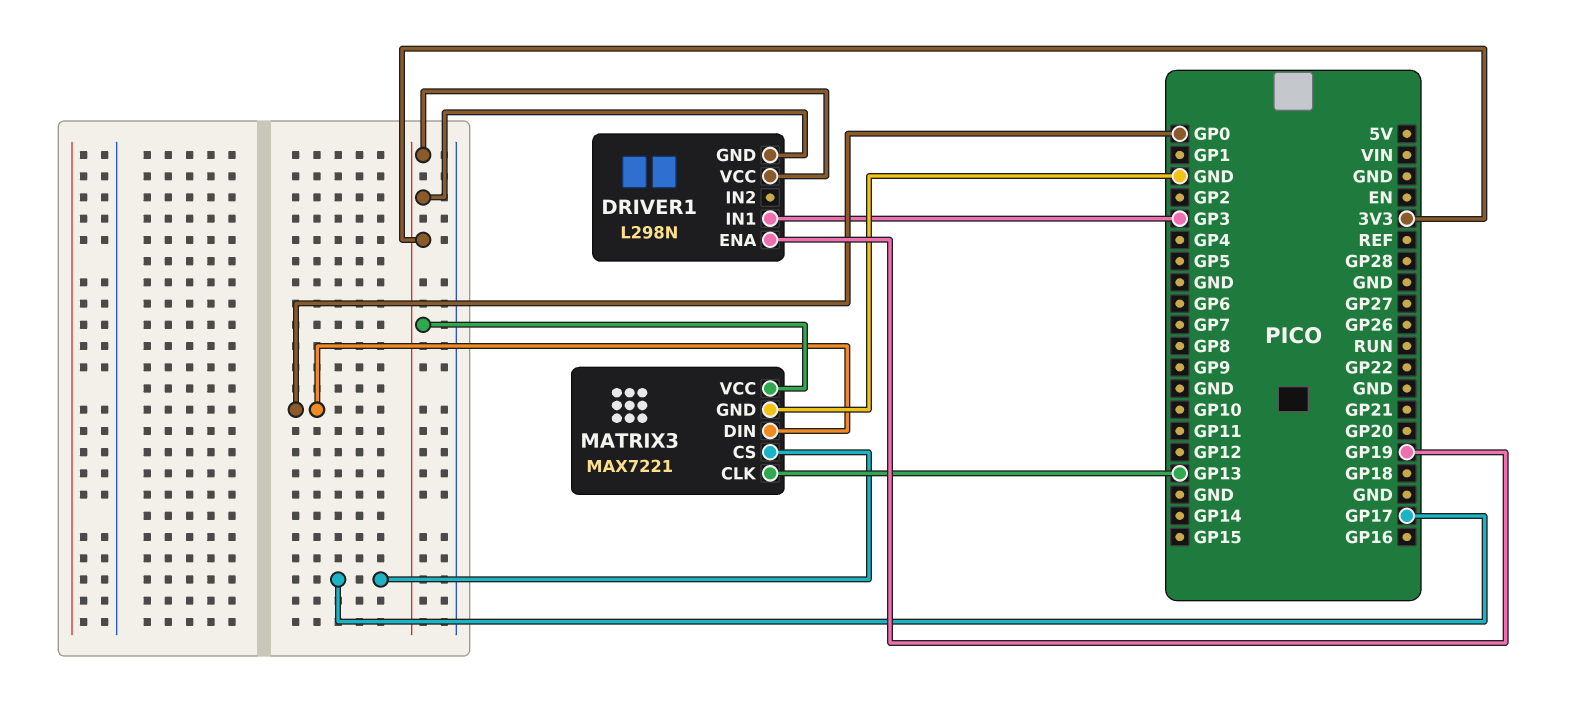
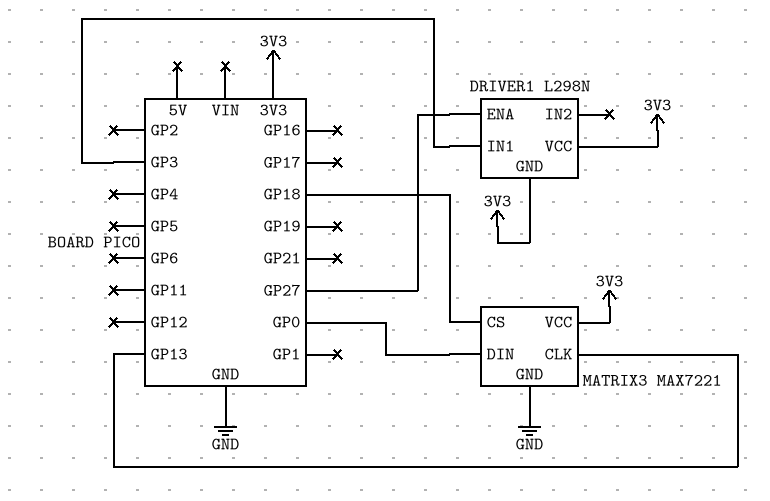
DRIVER1 pin ENA: GP19 -> GP27
MATRIX3 pin CS: GP17 -> GP18

